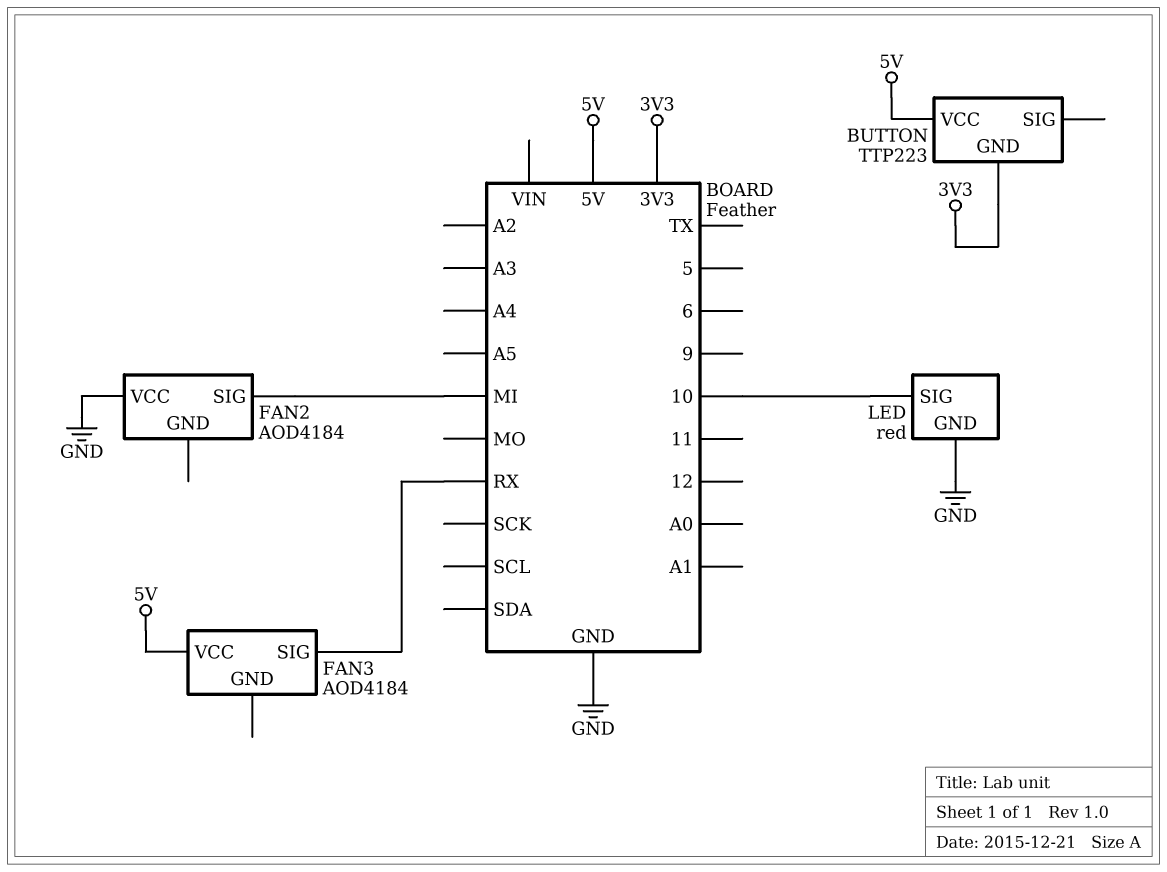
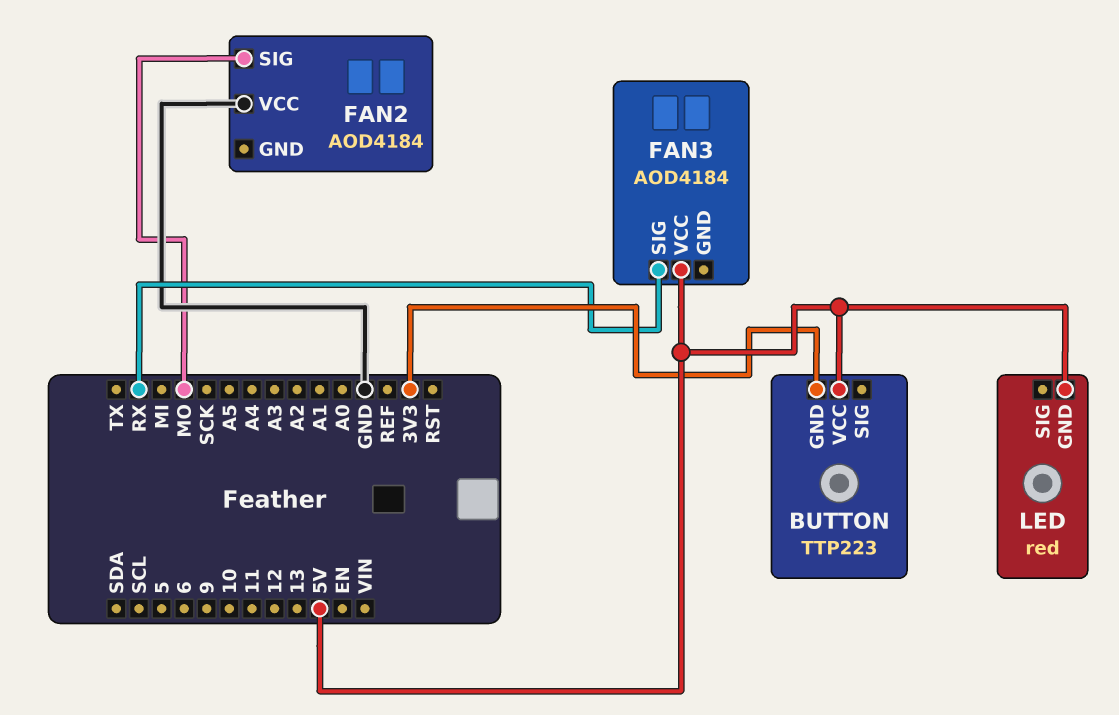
FAN2 pin SIG: MI -> MO
LED pin GND: GND -> 5V
LED pin SIG: 10 -> none

